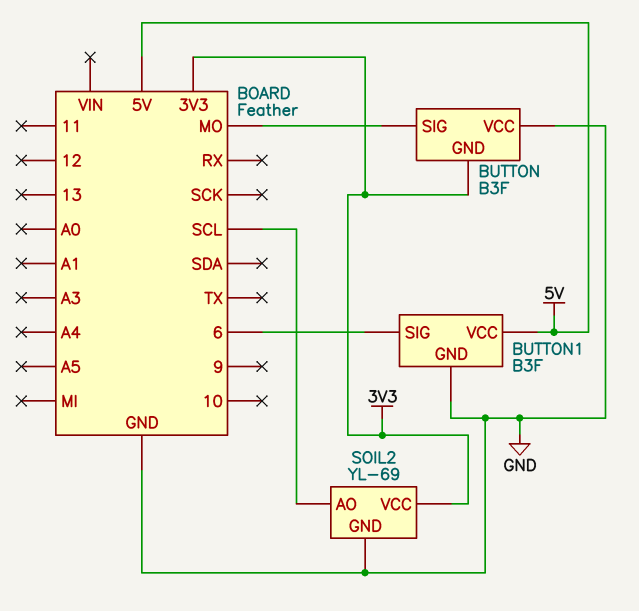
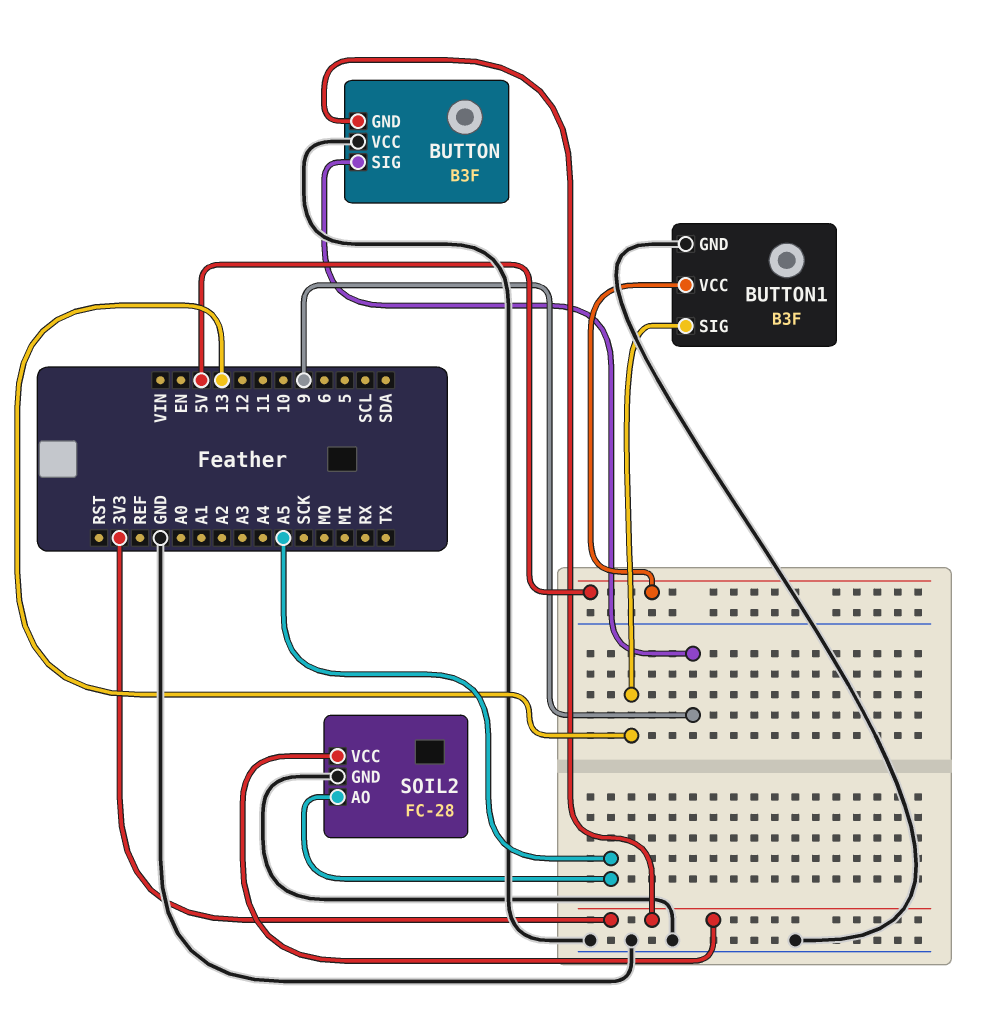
BUTTON pin SIG: MO -> 9
BUTTON1 pin SIG: 6 -> 13
SOIL2: YL-69 -> FC-28
SOIL2 pin AO: SCL -> A5

